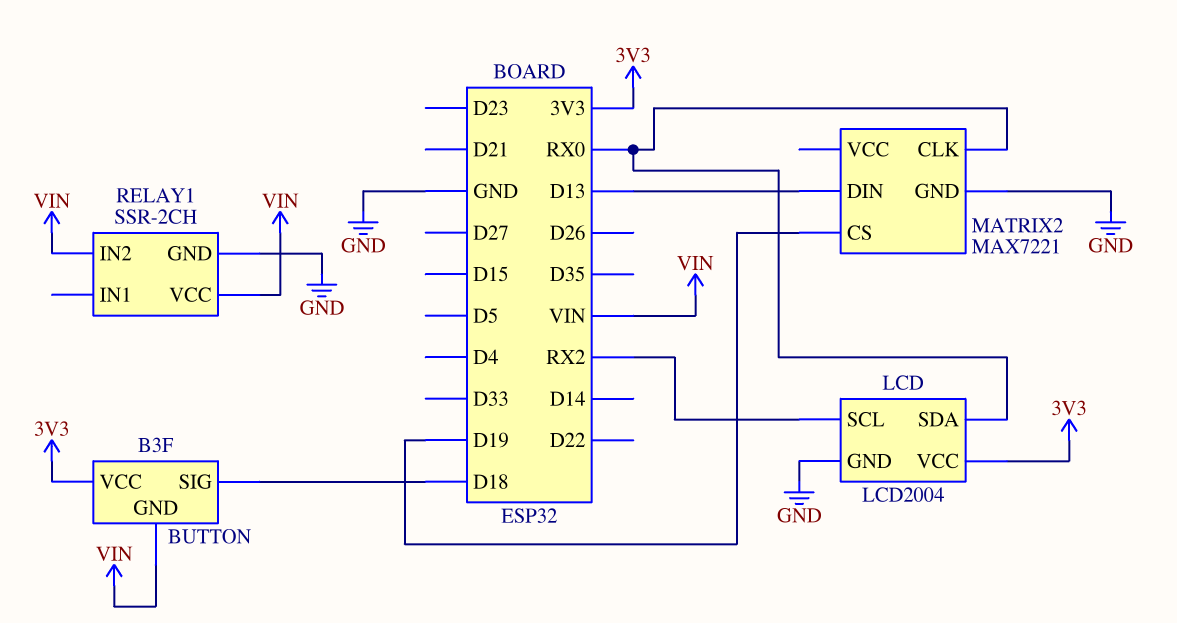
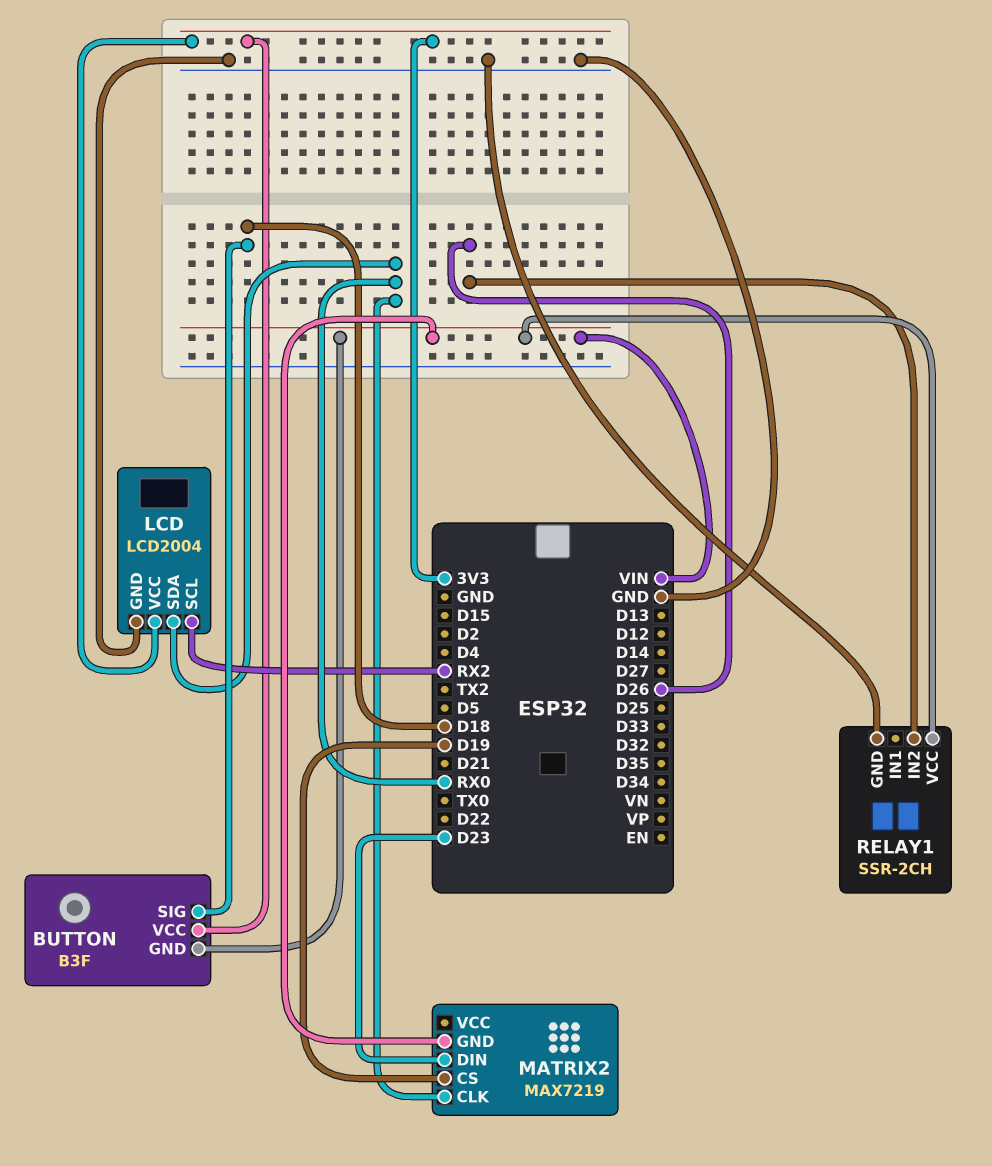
MATRIX2: MAX7221 -> MAX7219
MATRIX2 pin DIN: D13 -> D23
MATRIX2 pin GND: GND -> VIN
RELAY1 pin IN2: VIN -> D26

